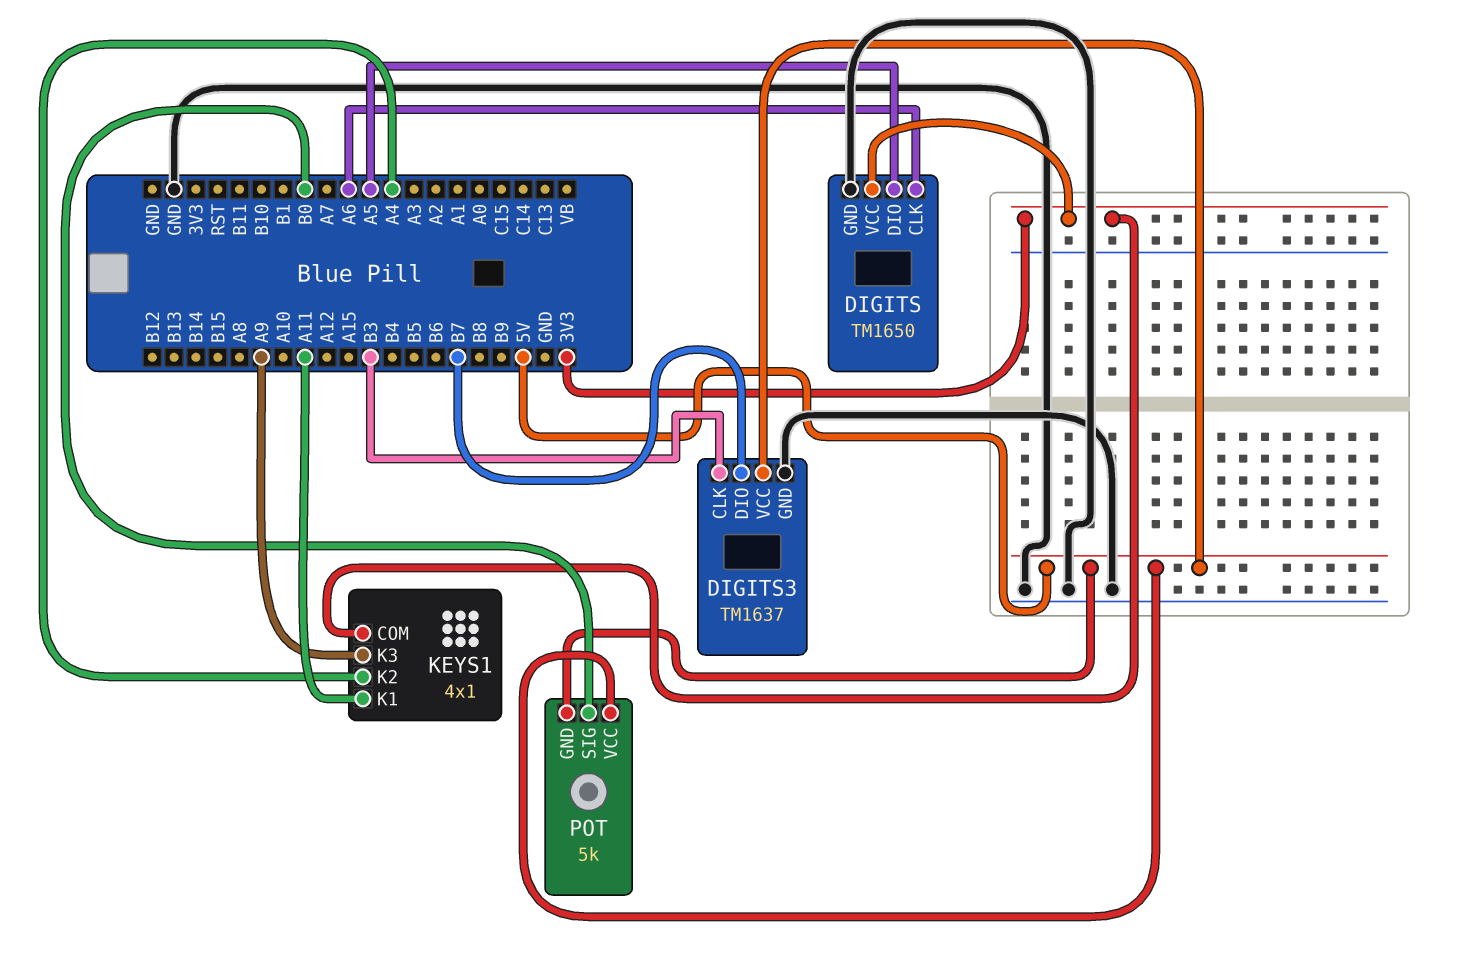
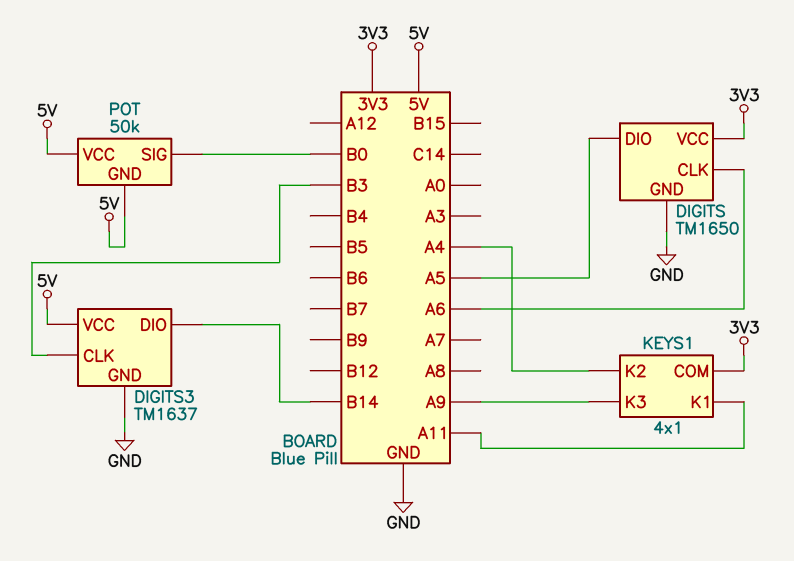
DIGITS3 pin DIO: B7 -> B14
POT: 5k -> 50k

